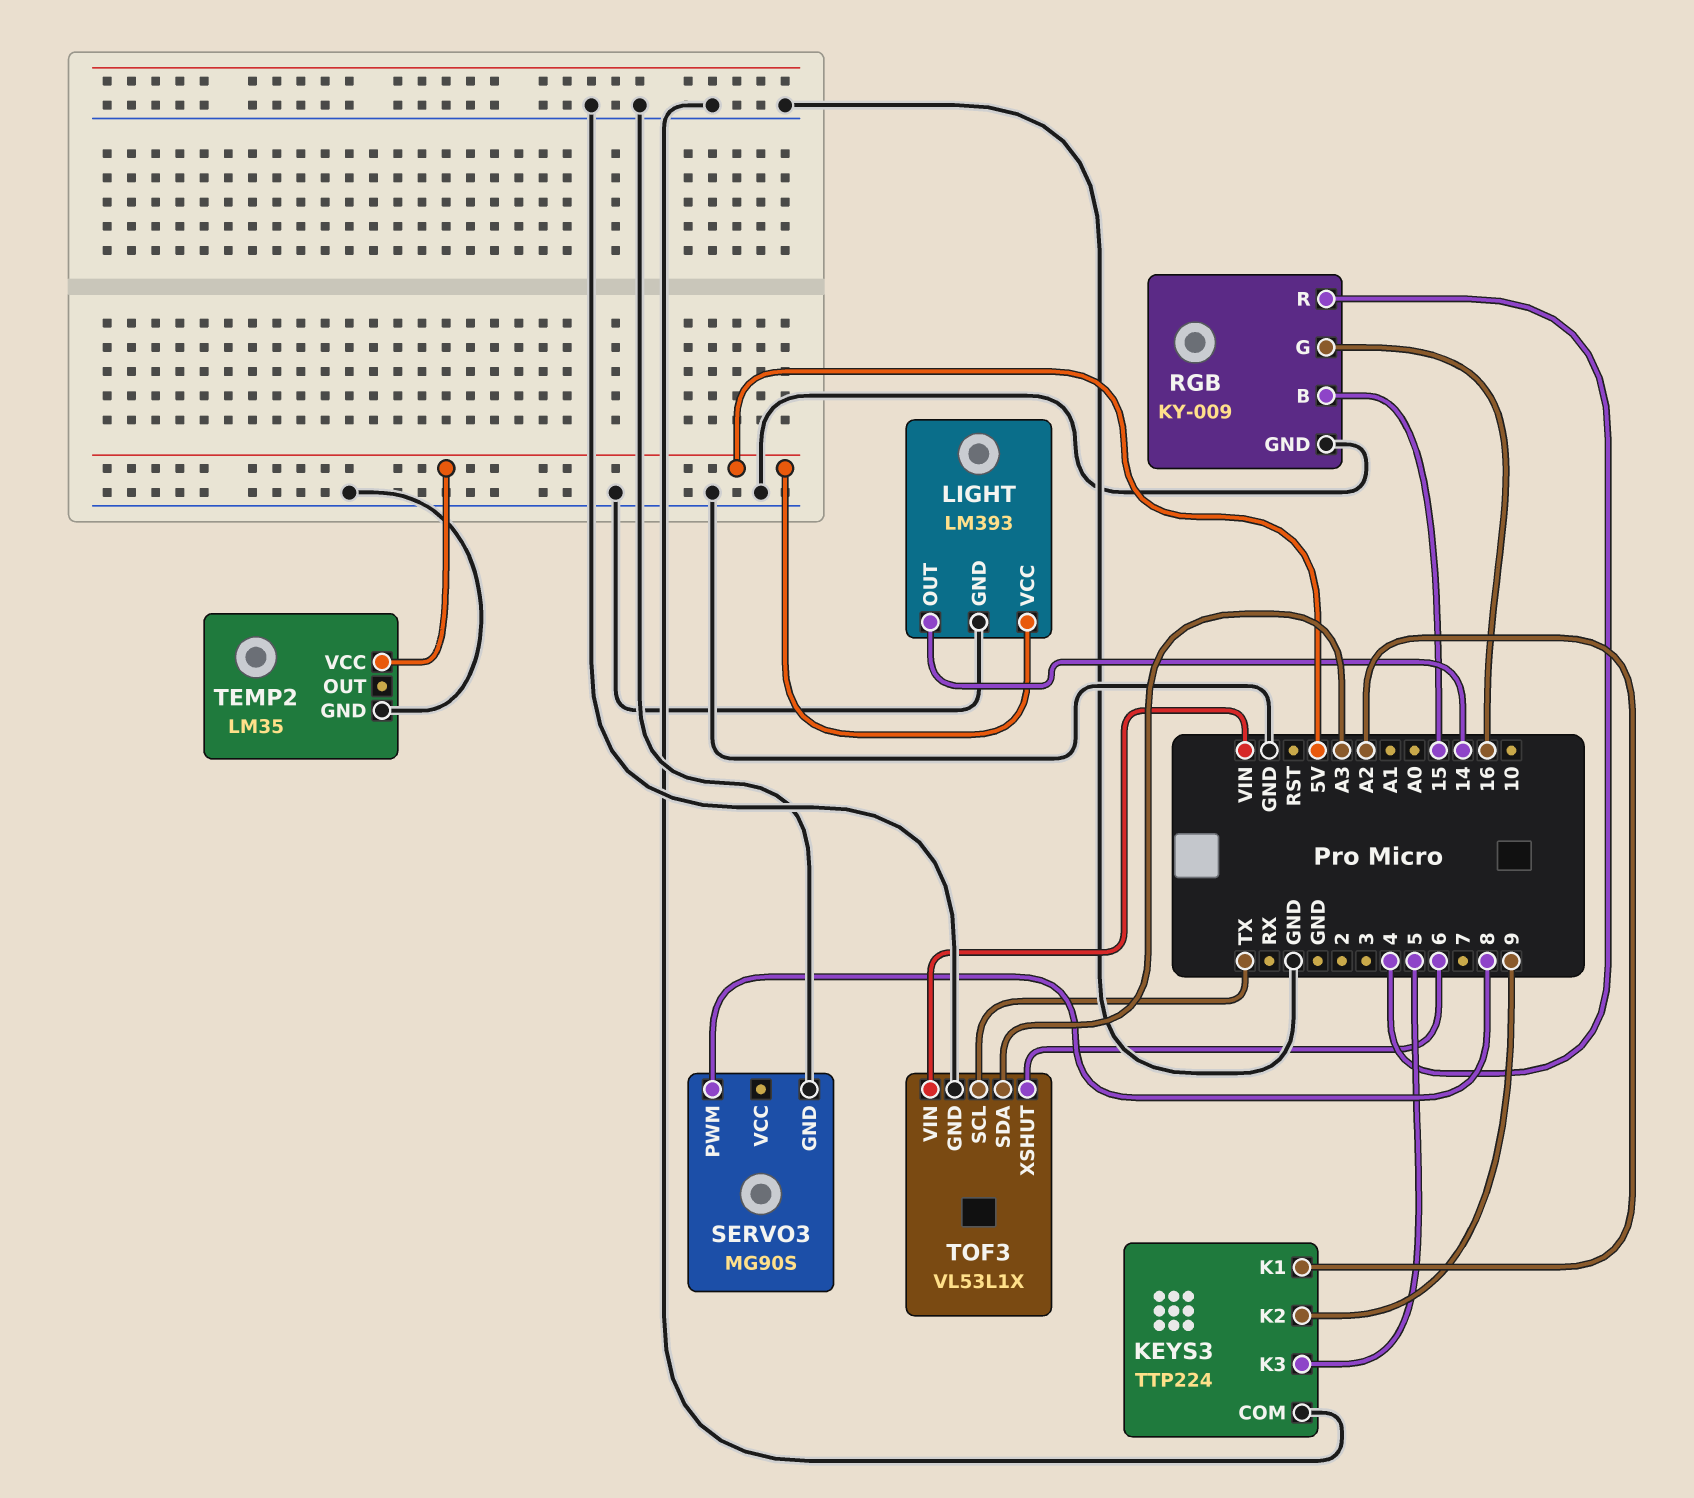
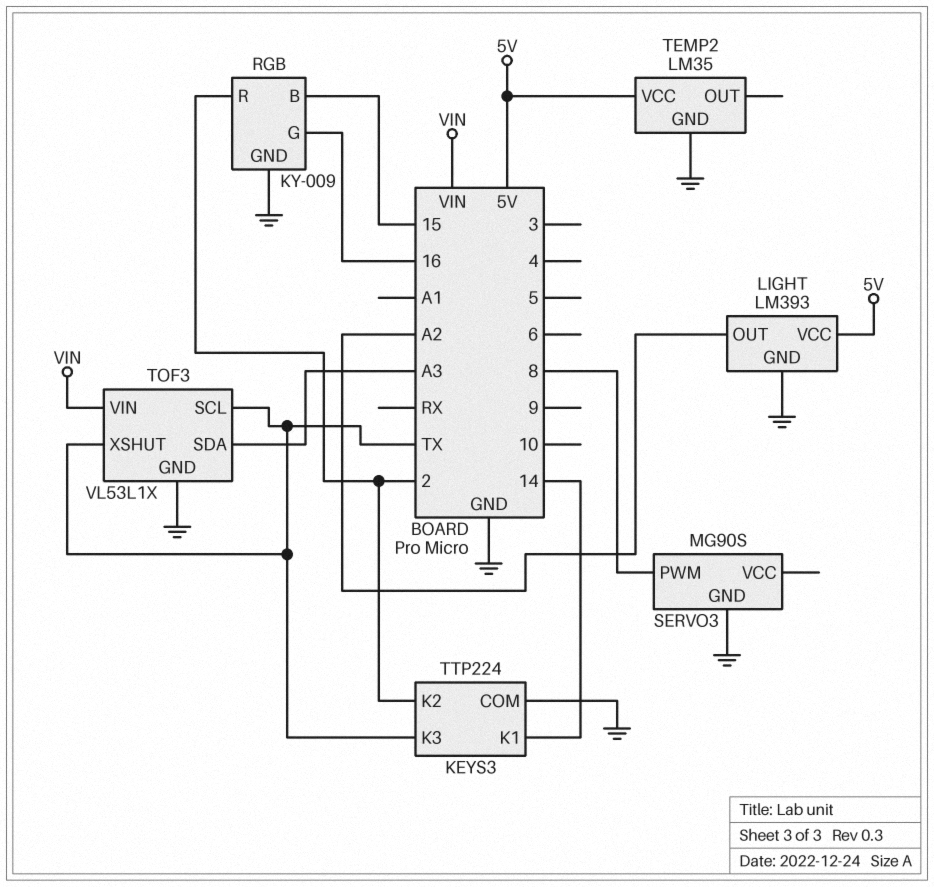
KEYS3 pin K1: A2 -> 14
KEYS3 pin K2: 9 -> 2
KEYS3 pin K3: 5 -> TX
LIGHT pin OUT: 14 -> A2
RGB pin R: 4 -> 2
TOF3 pin XSHUT: 6 -> TX

